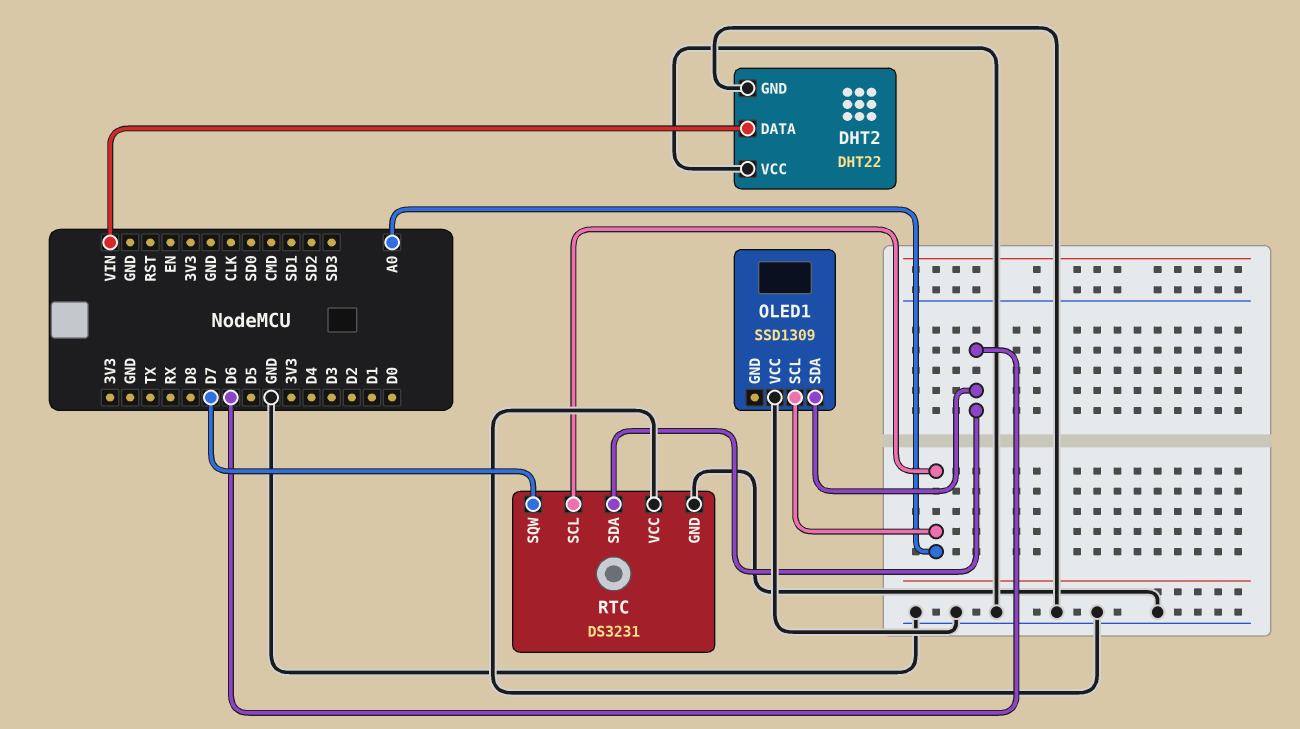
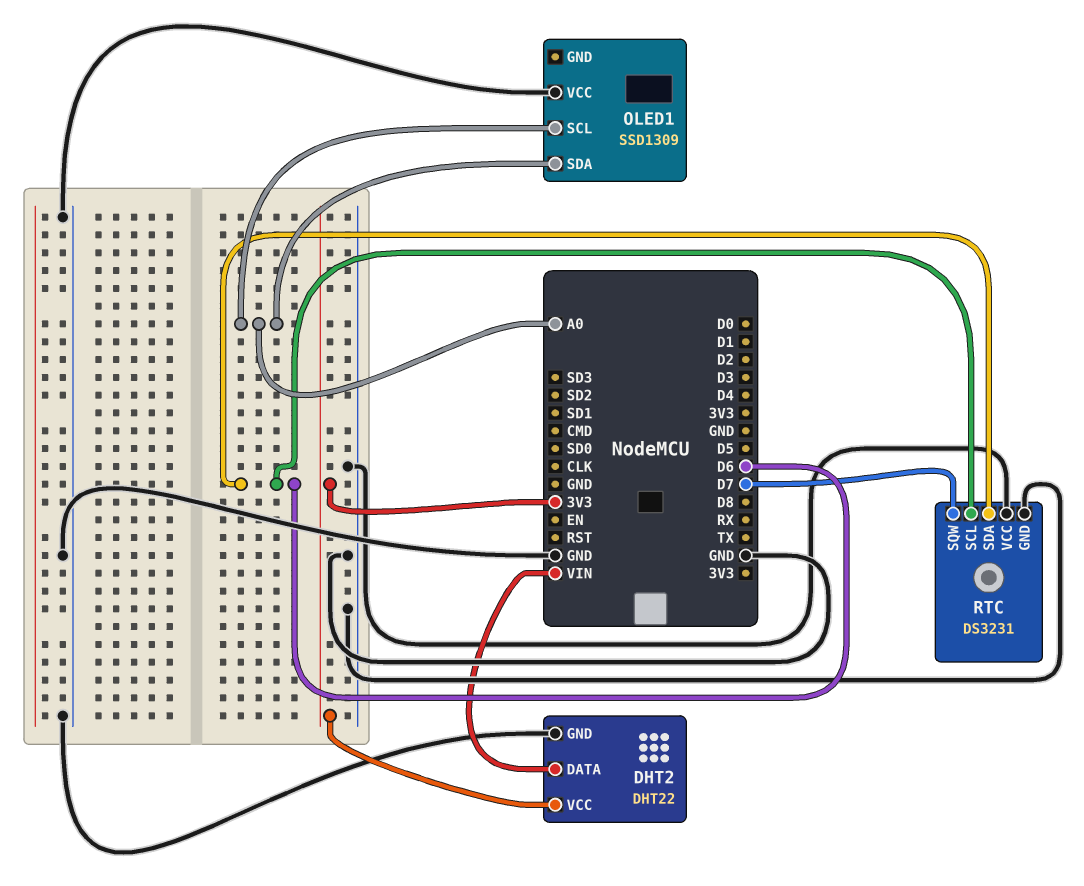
DHT2 pin VCC: GND -> 3V3
OLED1 pin SDA: D6 -> A0
RTC pin SCL: A0 -> D6

